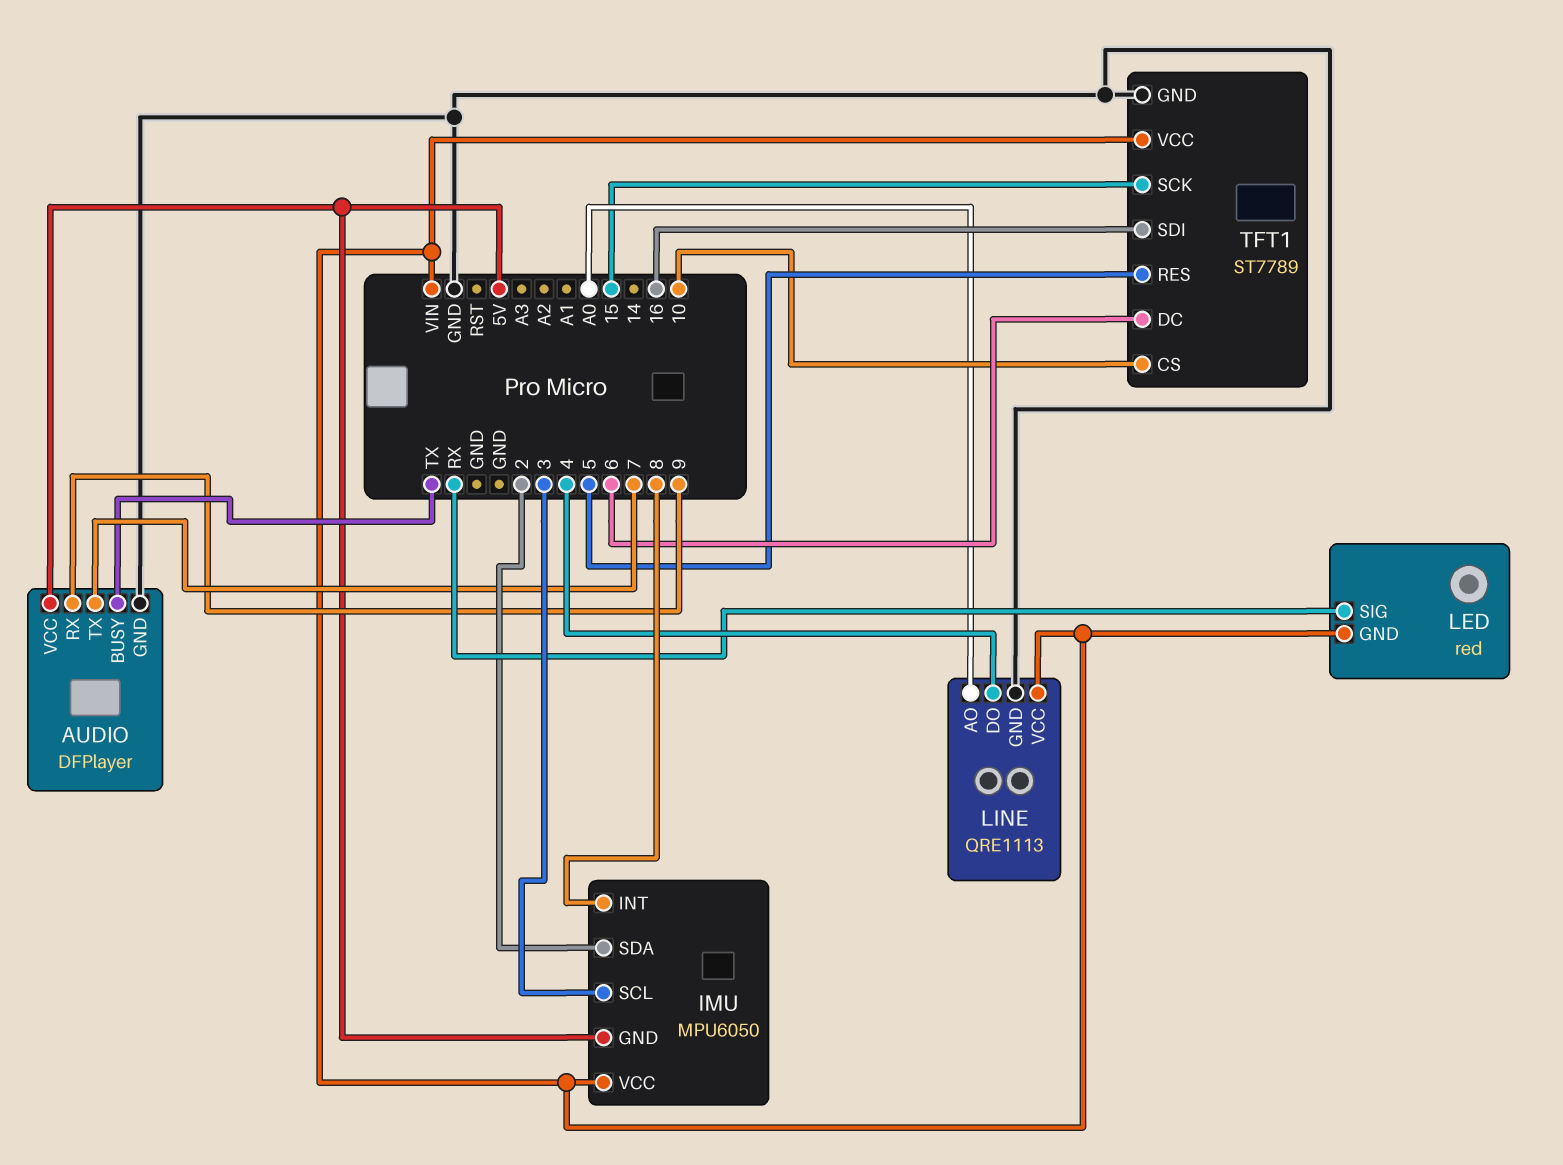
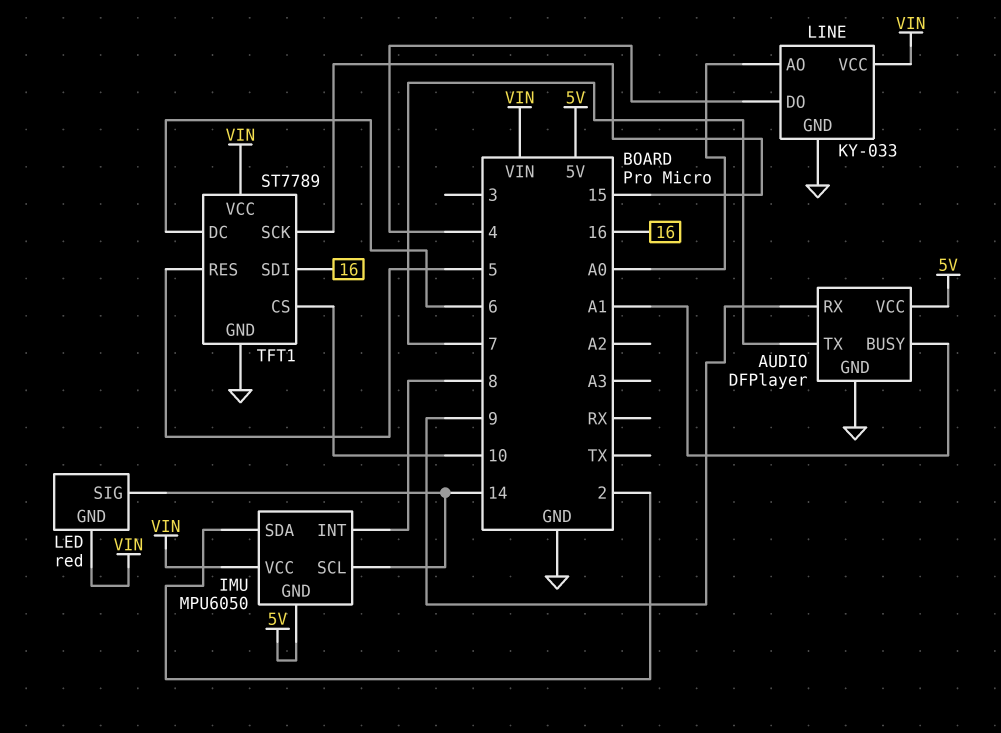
AUDIO pin BUSY: TX -> A1
IMU pin SCL: 3 -> 14
LED pin SIG: RX -> 14
LINE: QRE1113 -> KY-033

